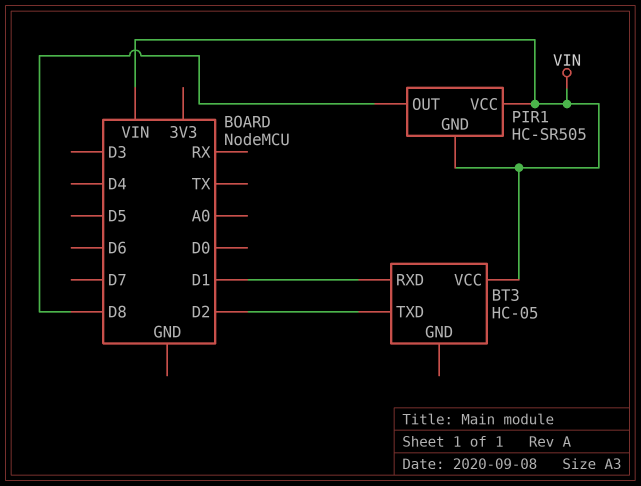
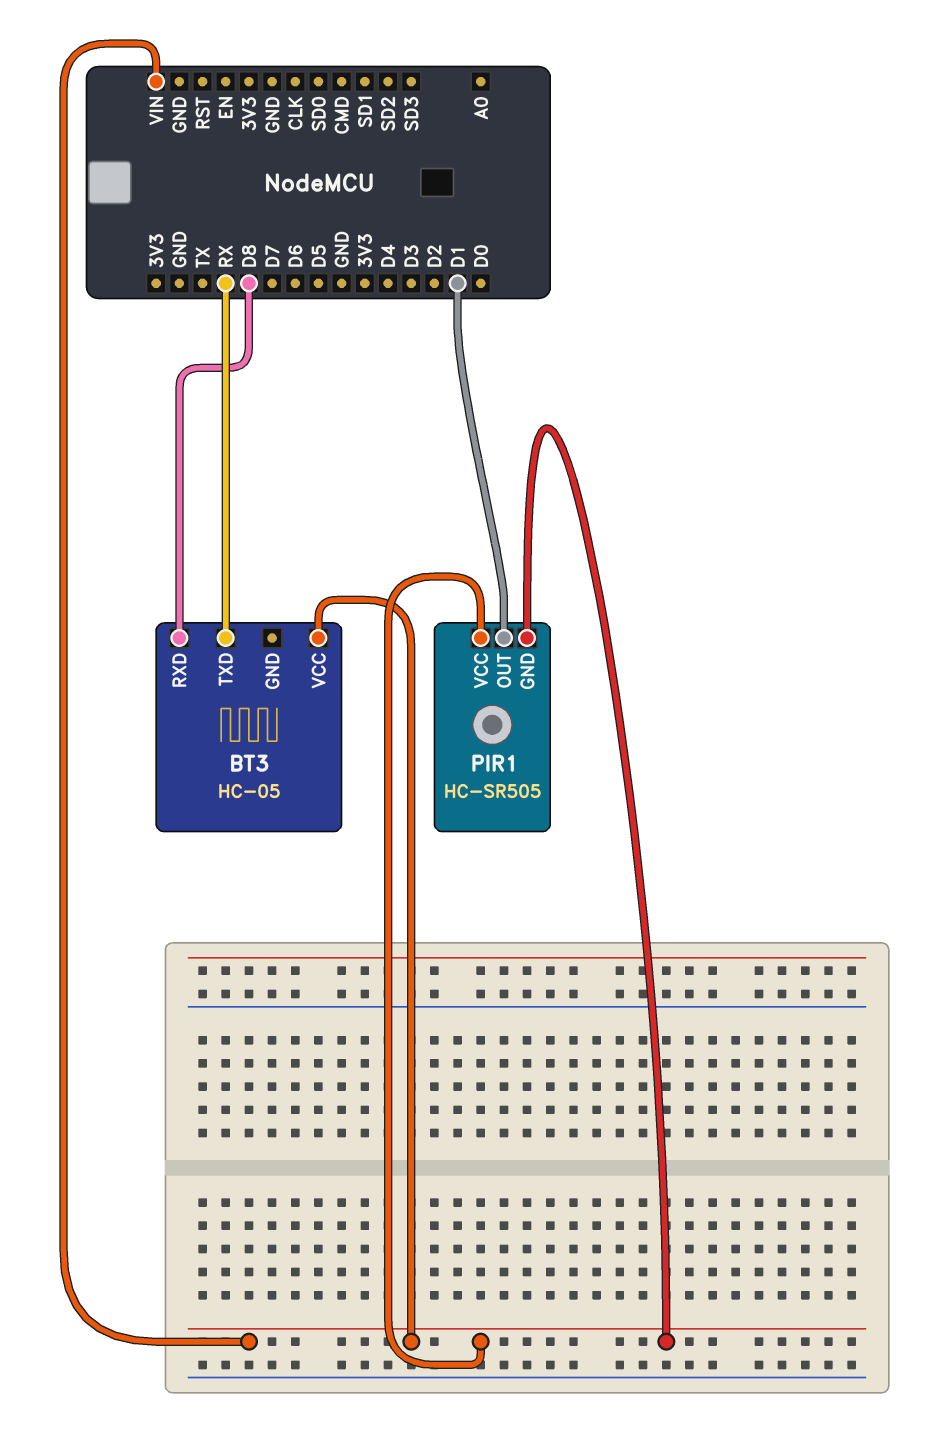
BT3 pin RXD: D1 -> D8
BT3 pin TXD: D2 -> RX
PIR1 pin OUT: D8 -> D1

